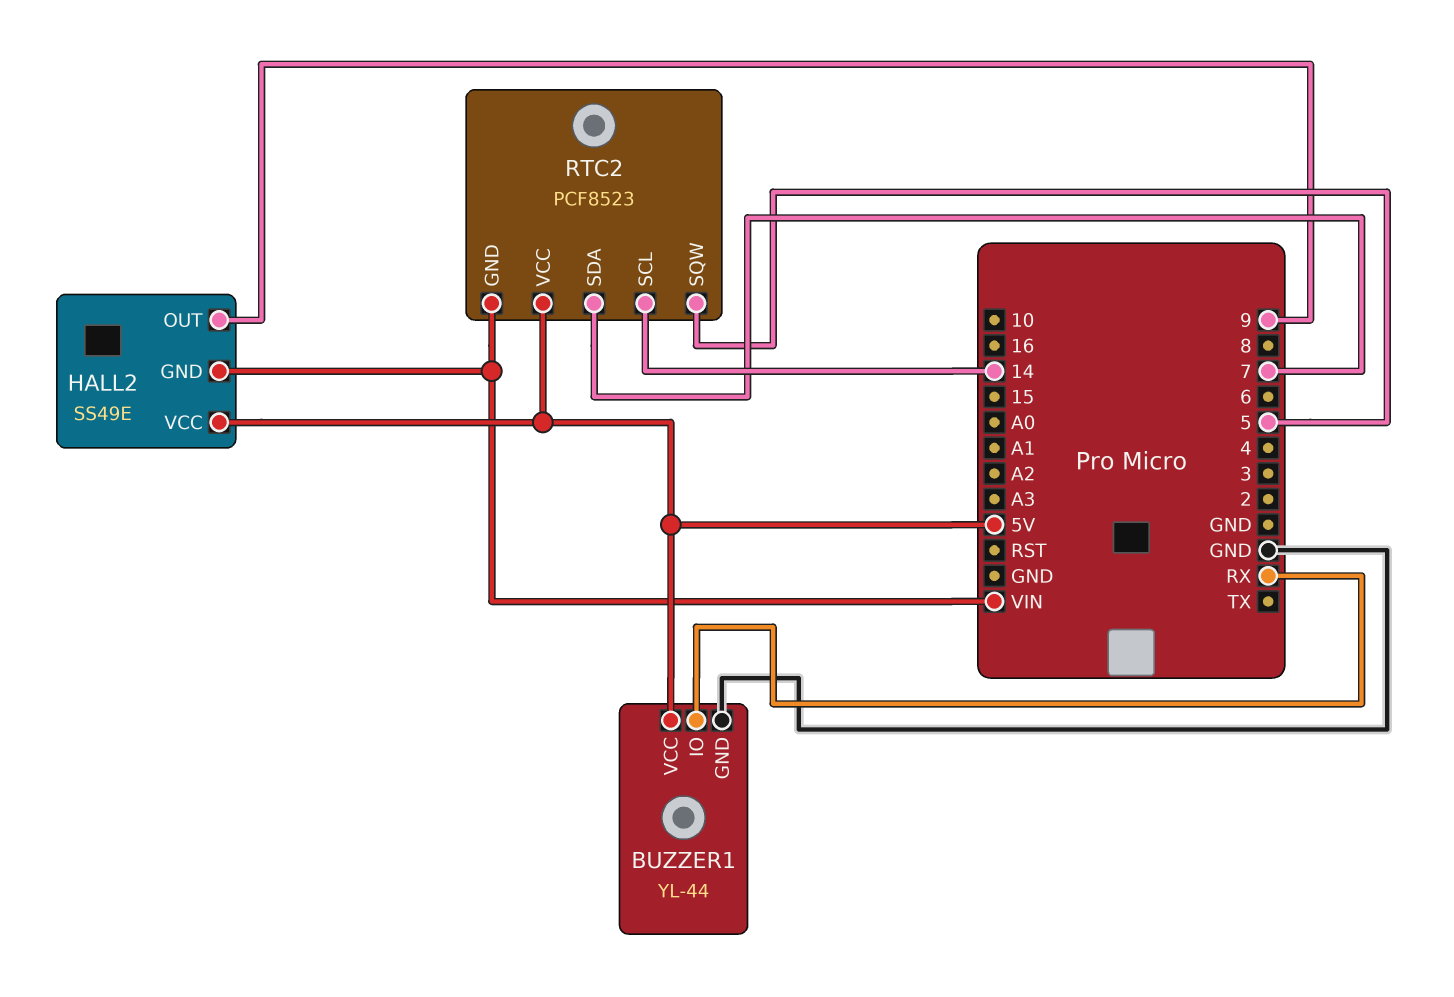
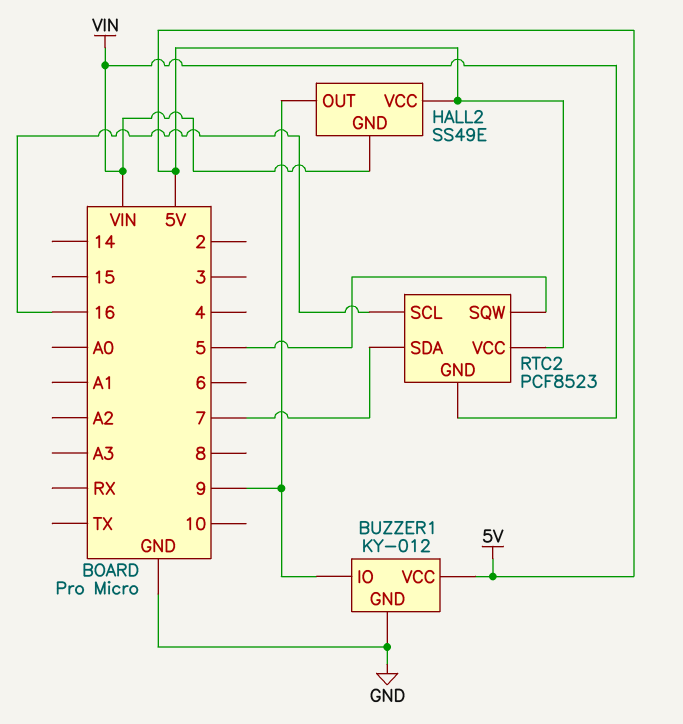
BUZZER1: YL-44 -> KY-012
BUZZER1 pin IO: RX -> 9
RTC2 pin SCL: 14 -> 16

